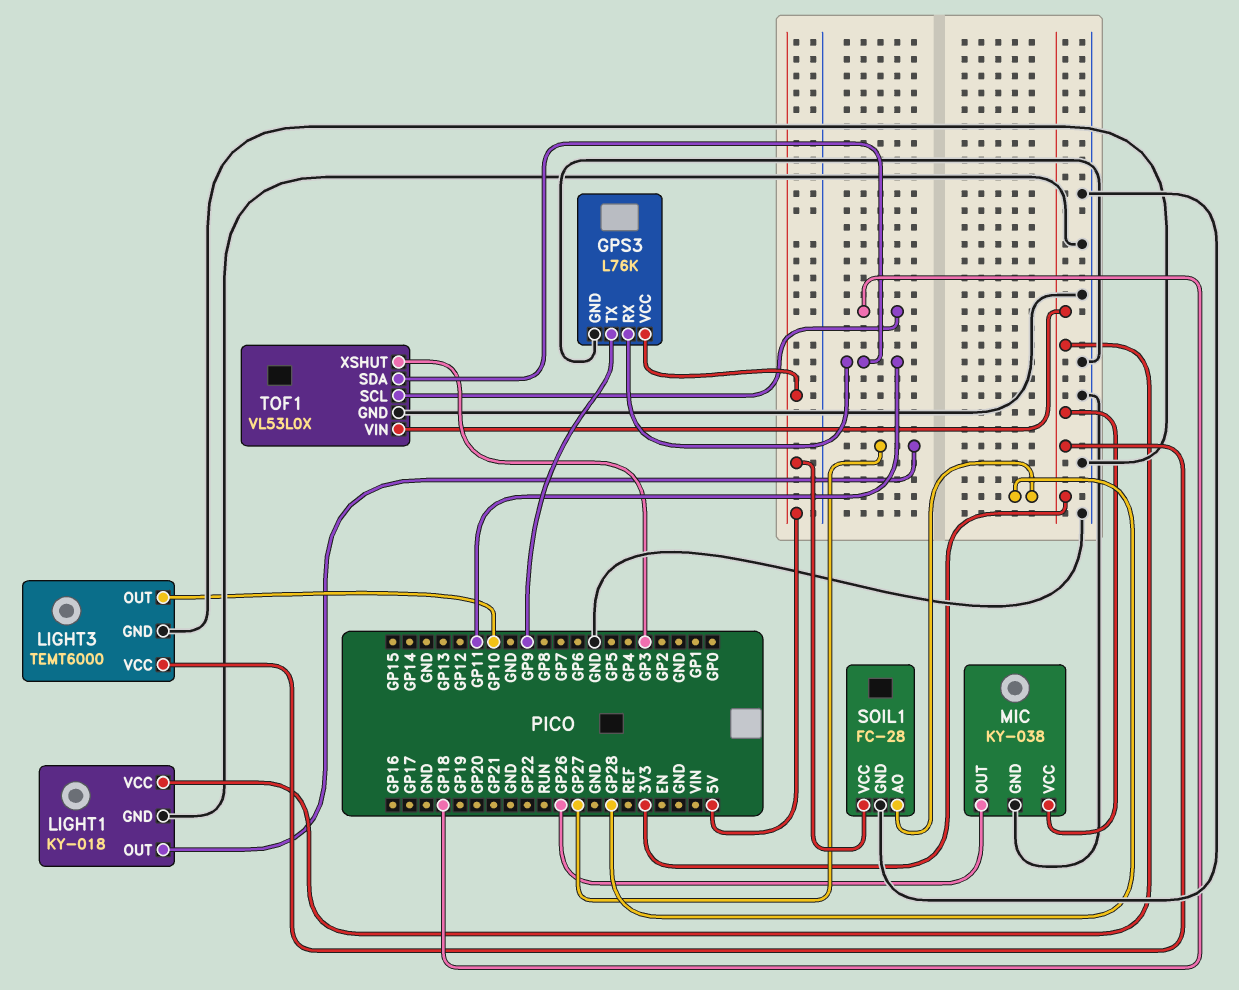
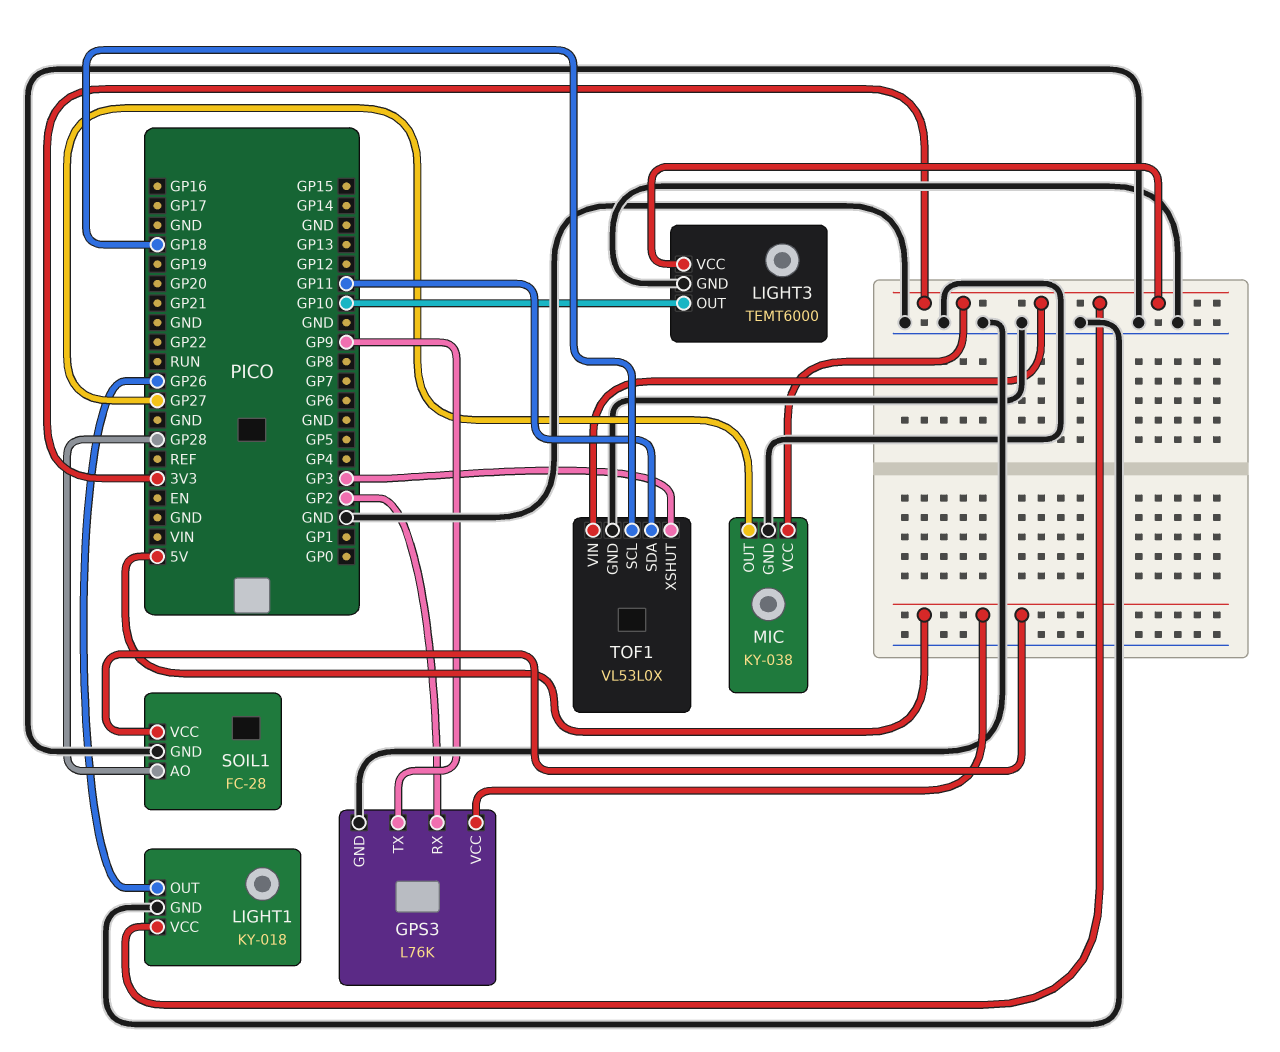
GPS3 pin RX: GP11 -> GP2
LIGHT1 pin OUT: GP27 -> GP26
MIC pin OUT: GP26 -> GP27

